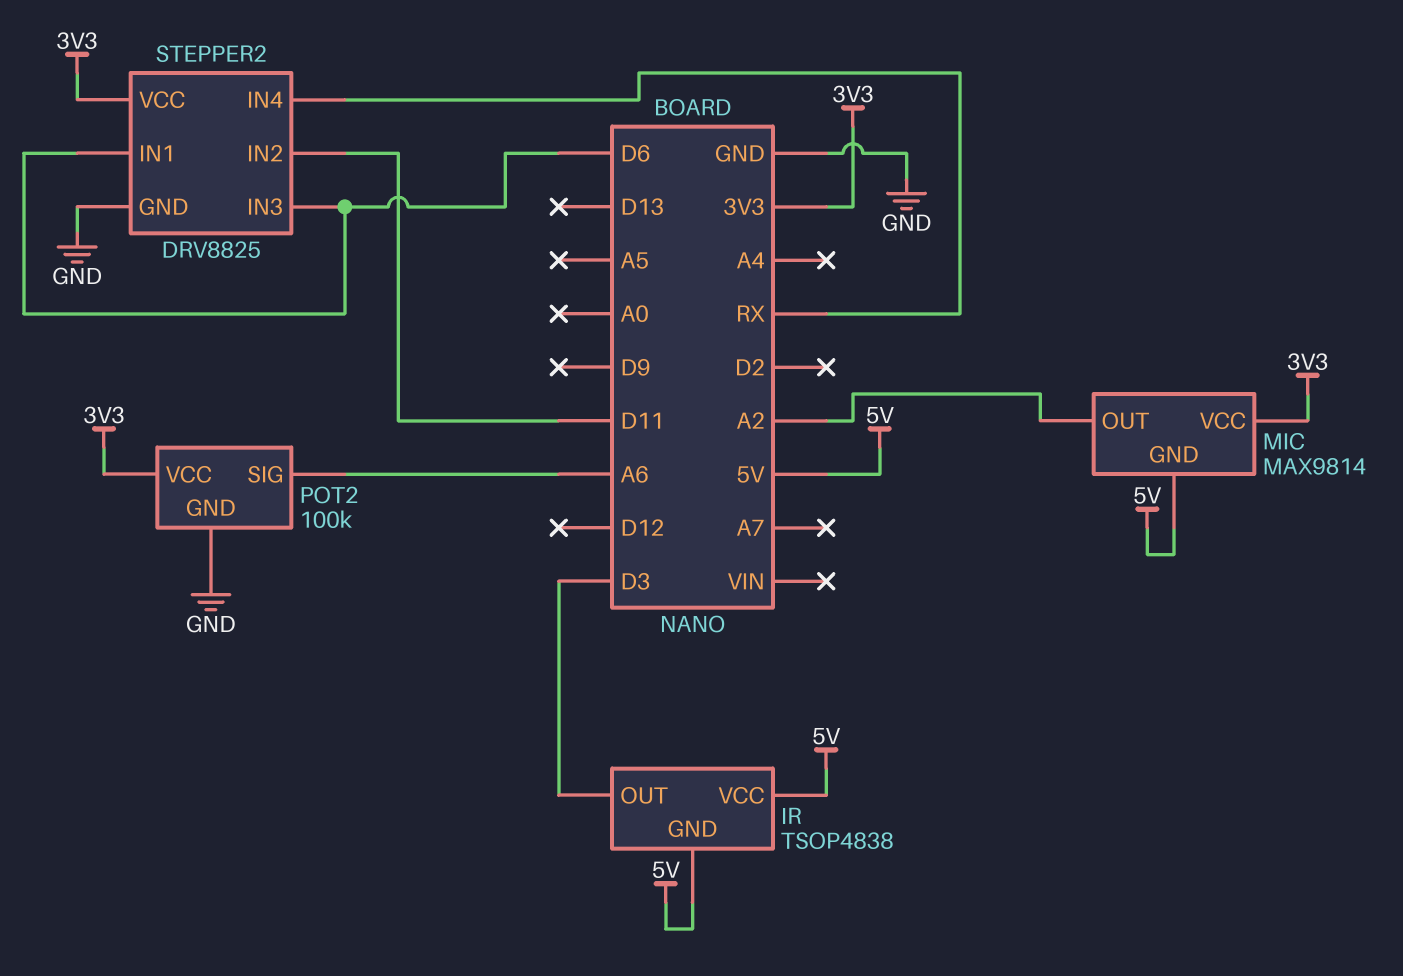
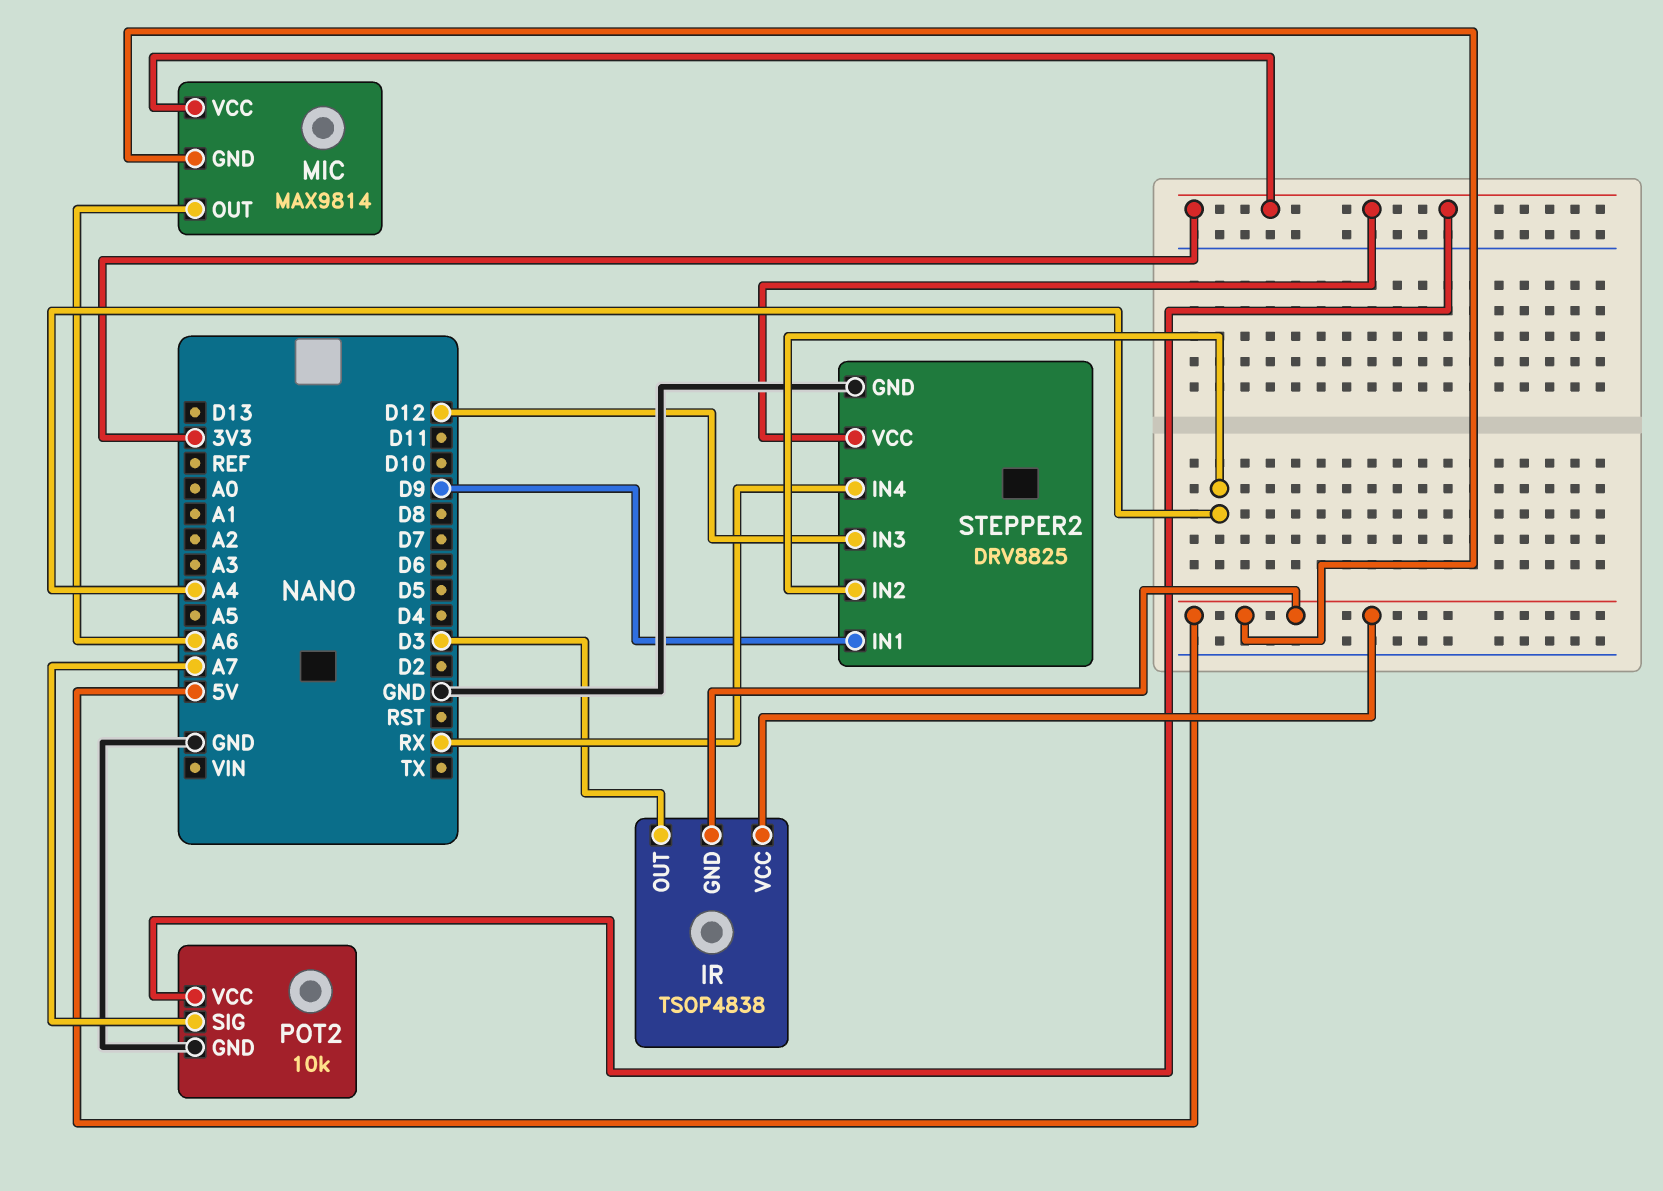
MIC pin OUT: A2 -> A6
POT2: 100k -> 10k
POT2 pin SIG: A6 -> A7
STEPPER2 pin IN1: D6 -> D9
STEPPER2 pin IN2: D11 -> A4
STEPPER2 pin IN3: D6 -> D12

